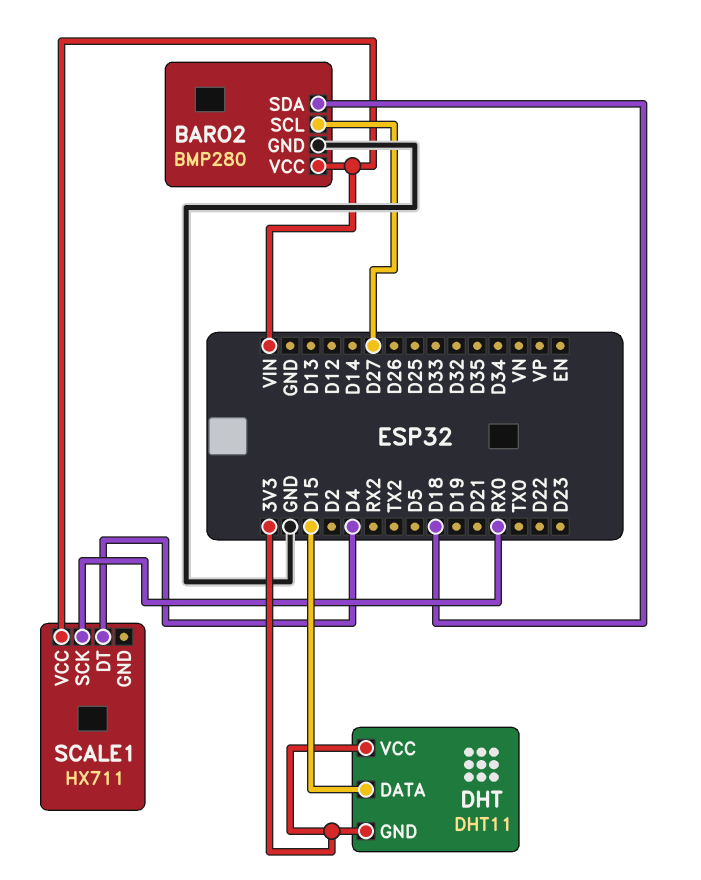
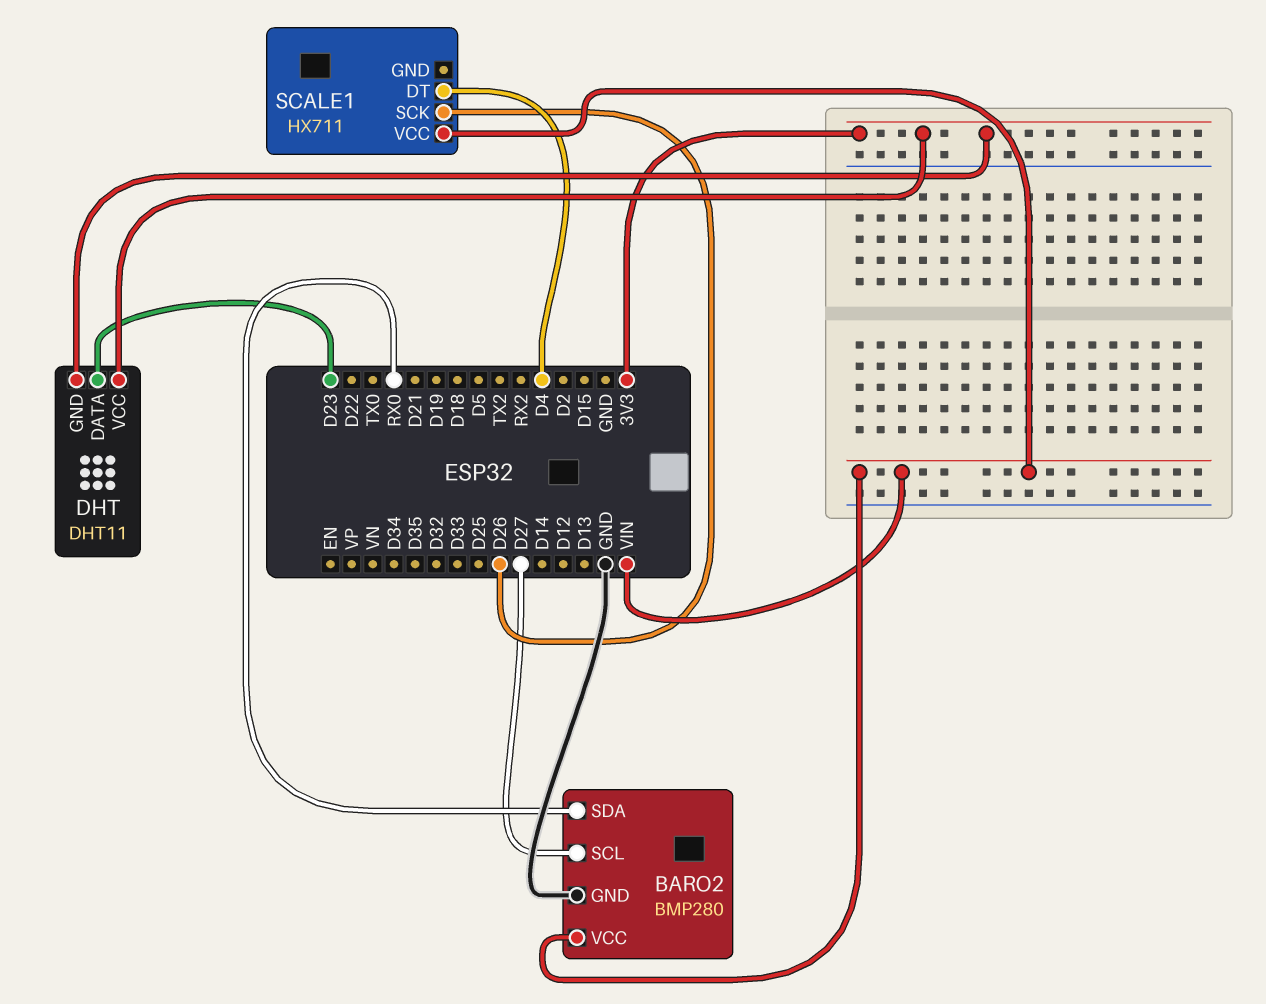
BARO2 pin SDA: D18 -> RX0
DHT pin DATA: D15 -> D23
SCALE1 pin SCK: RX0 -> D26

